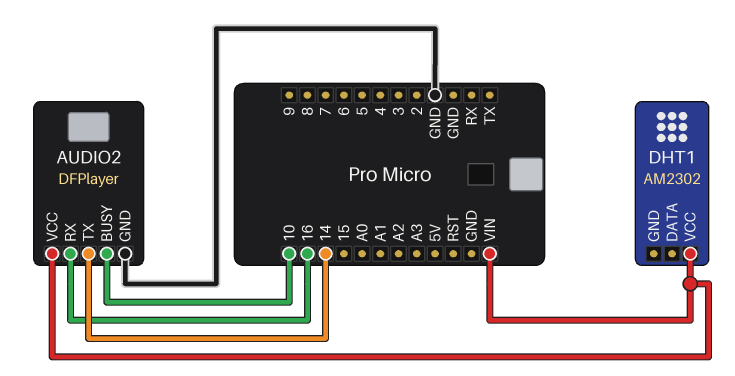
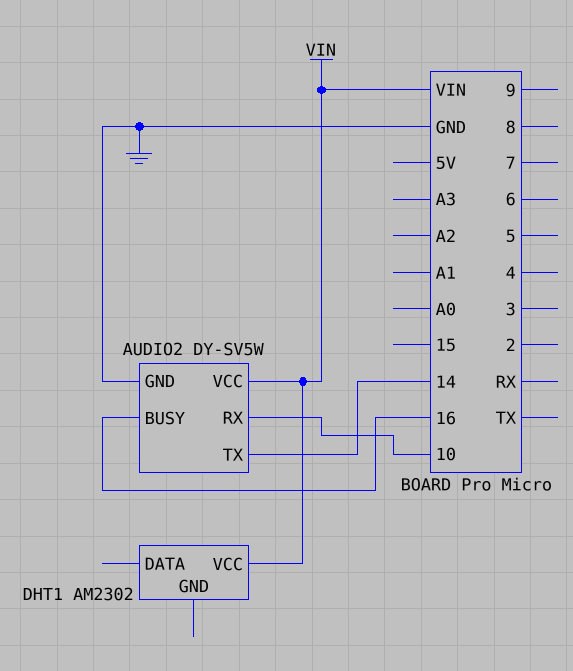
AUDIO2: DFPlayer -> DY-SV5W
AUDIO2 pin BUSY: 10 -> 16
AUDIO2 pin RX: 16 -> 10

